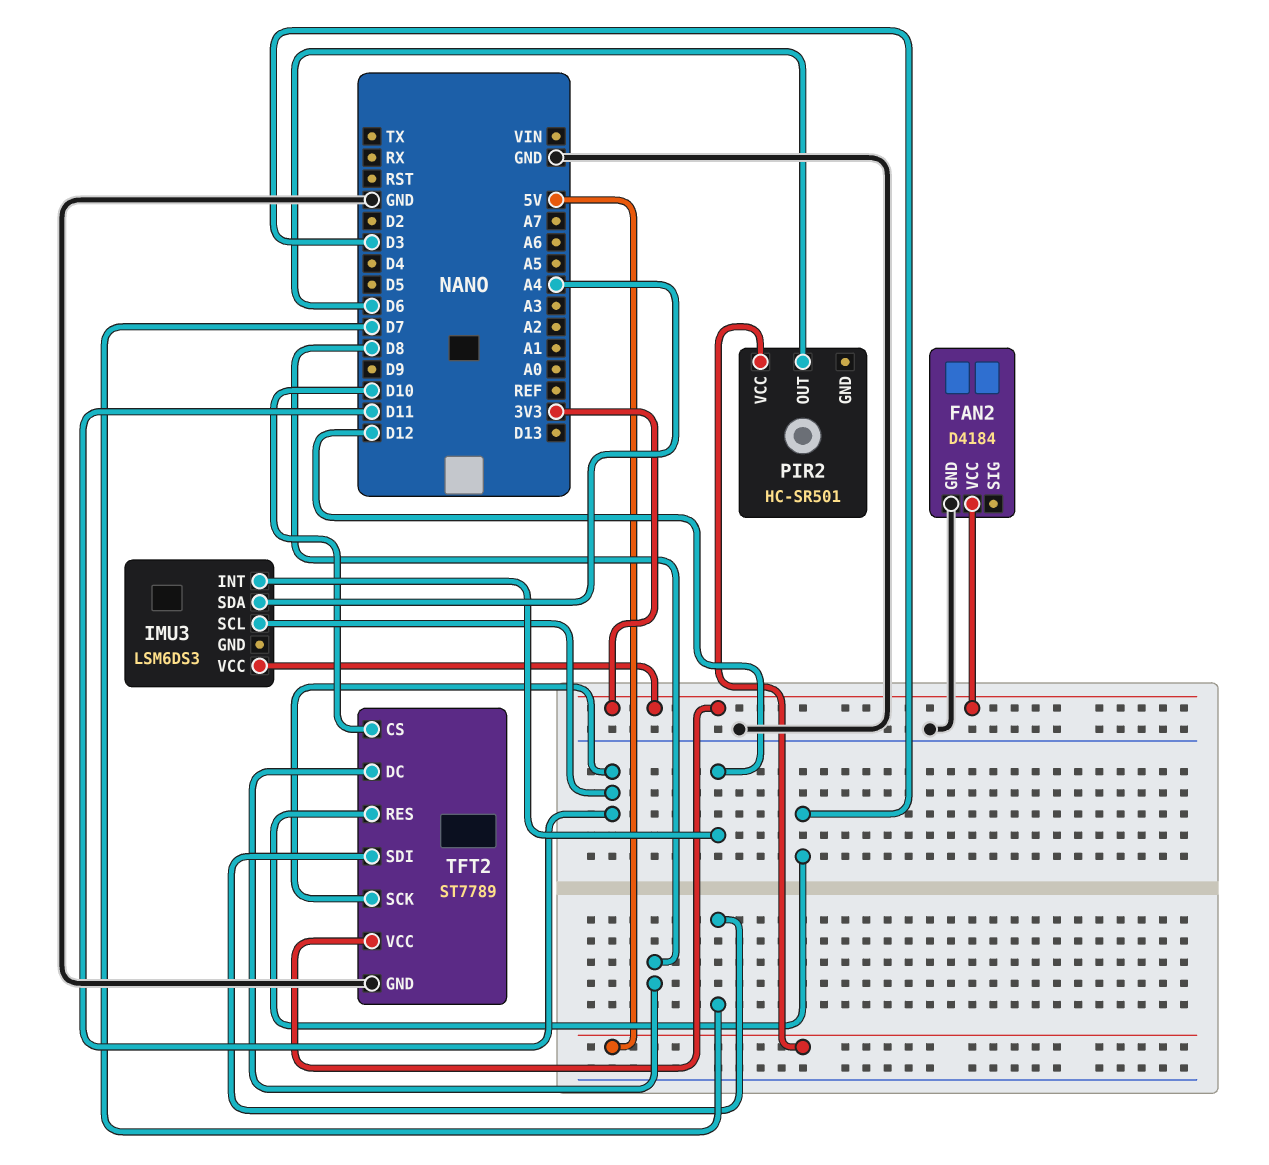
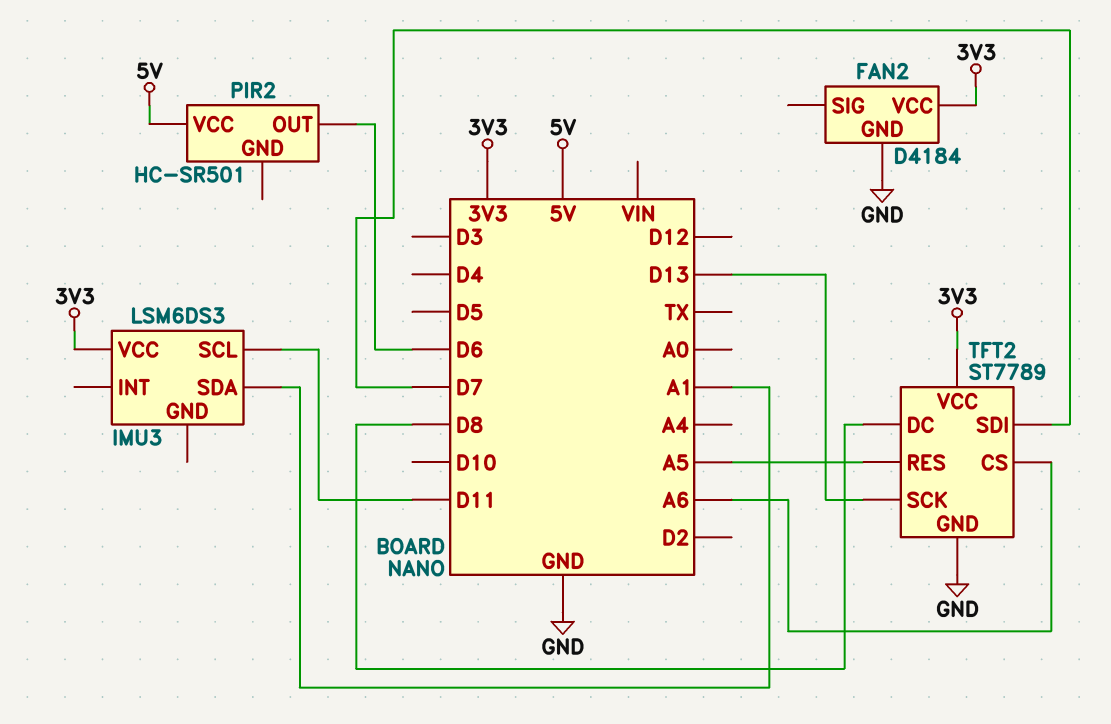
IMU3 pin INT: D12 -> none
IMU3 pin SDA: A4 -> A1
TFT2 pin CS: D10 -> A6
TFT2 pin RES: D3 -> A5
TFT2 pin SCK: D11 -> D13

